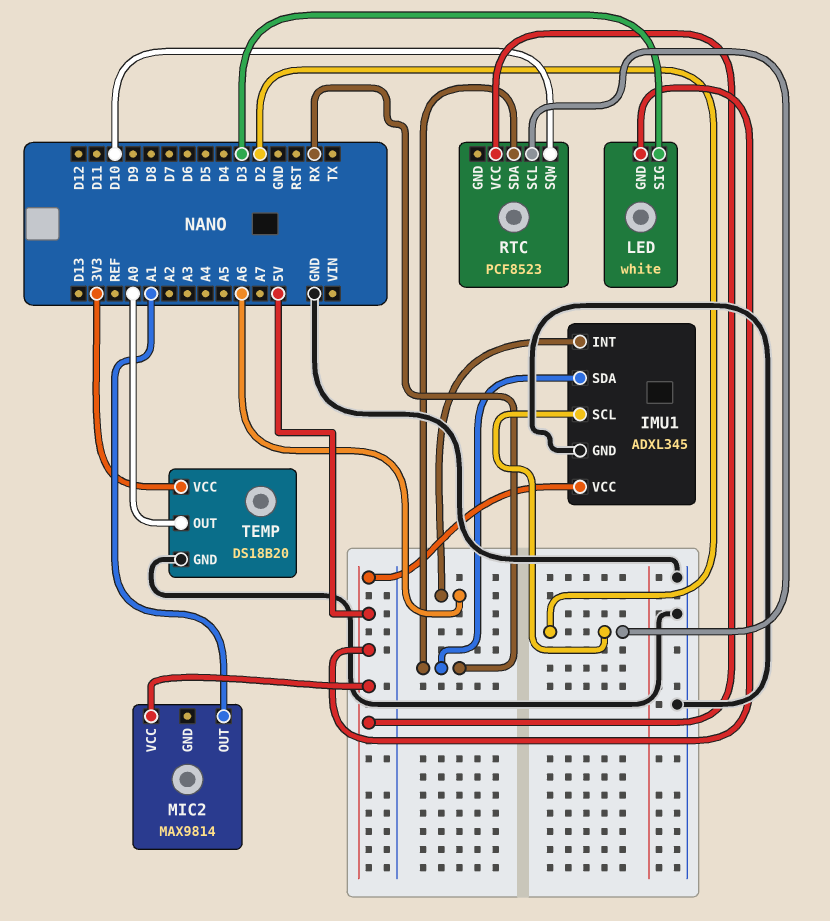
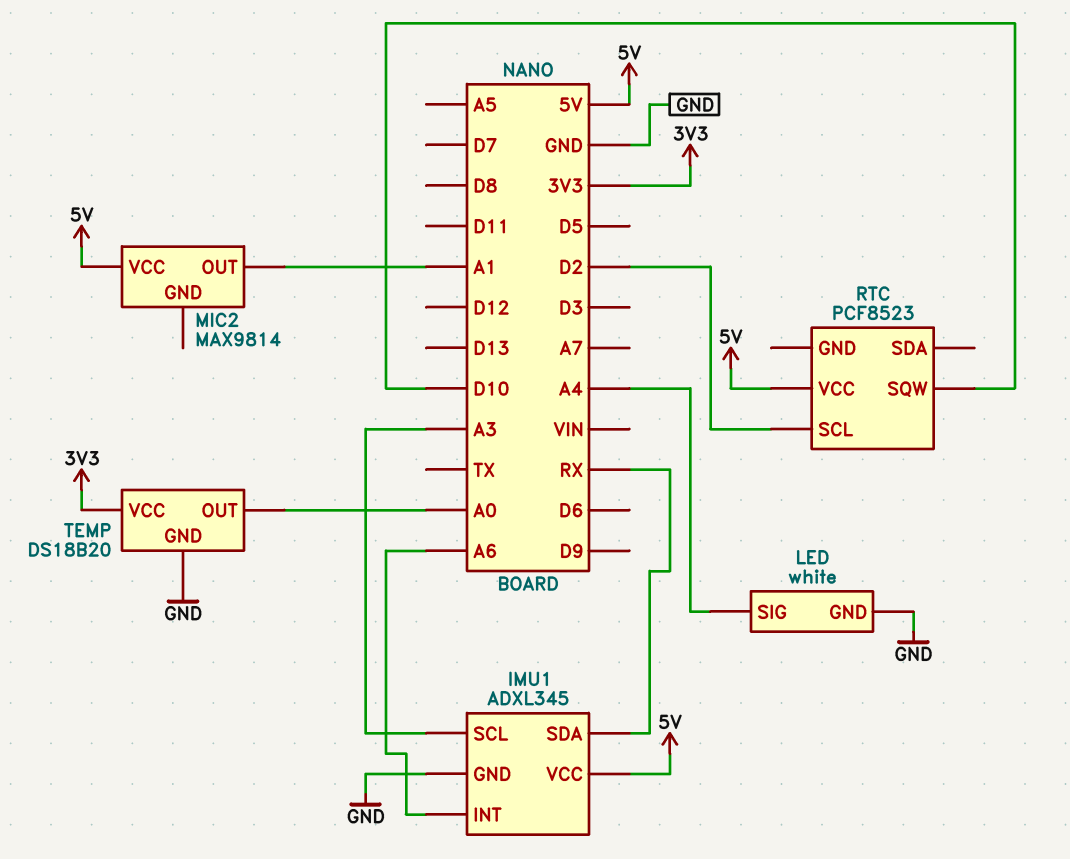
IMU1 pin SCL: D2 -> A3
LED pin GND: 5V -> GND
LED pin SIG: D3 -> A4
RTC pin SDA: RX -> none

